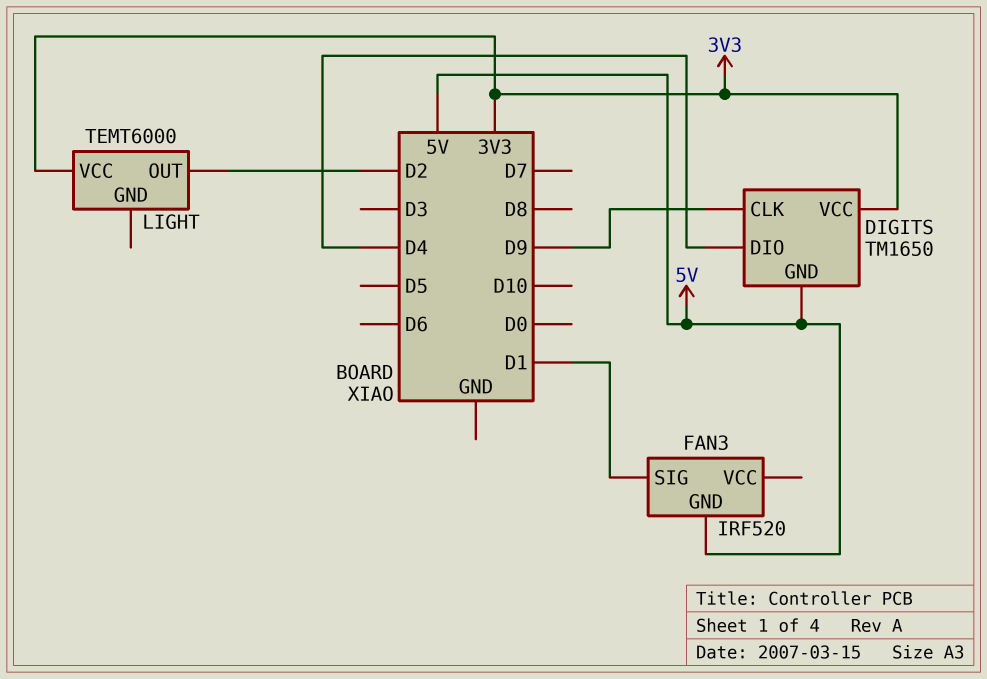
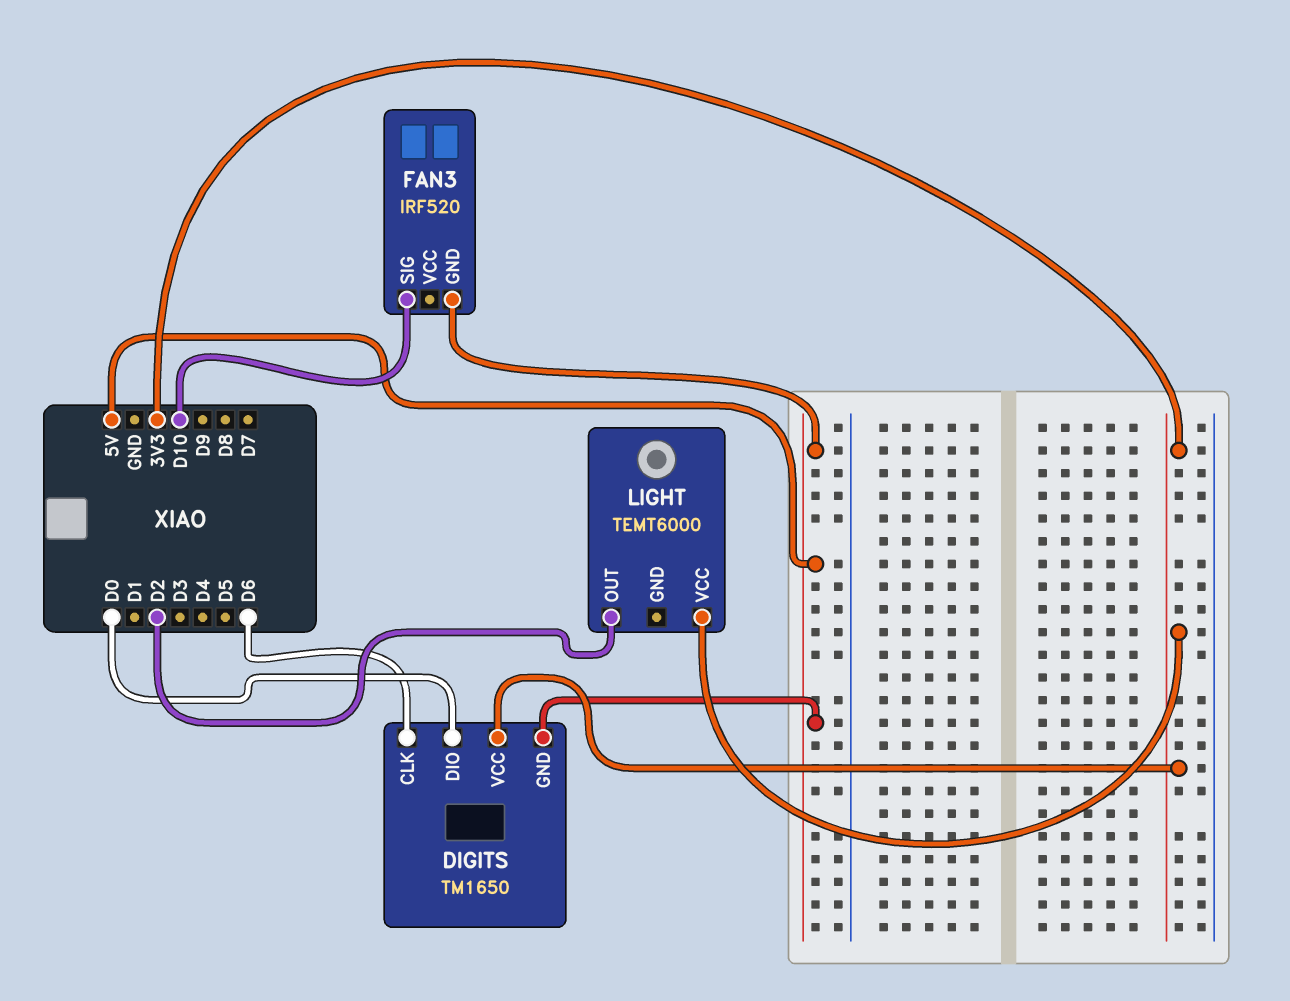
DIGITS pin CLK: D9 -> D6
DIGITS pin DIO: D4 -> D0
FAN3 pin SIG: D1 -> D10

